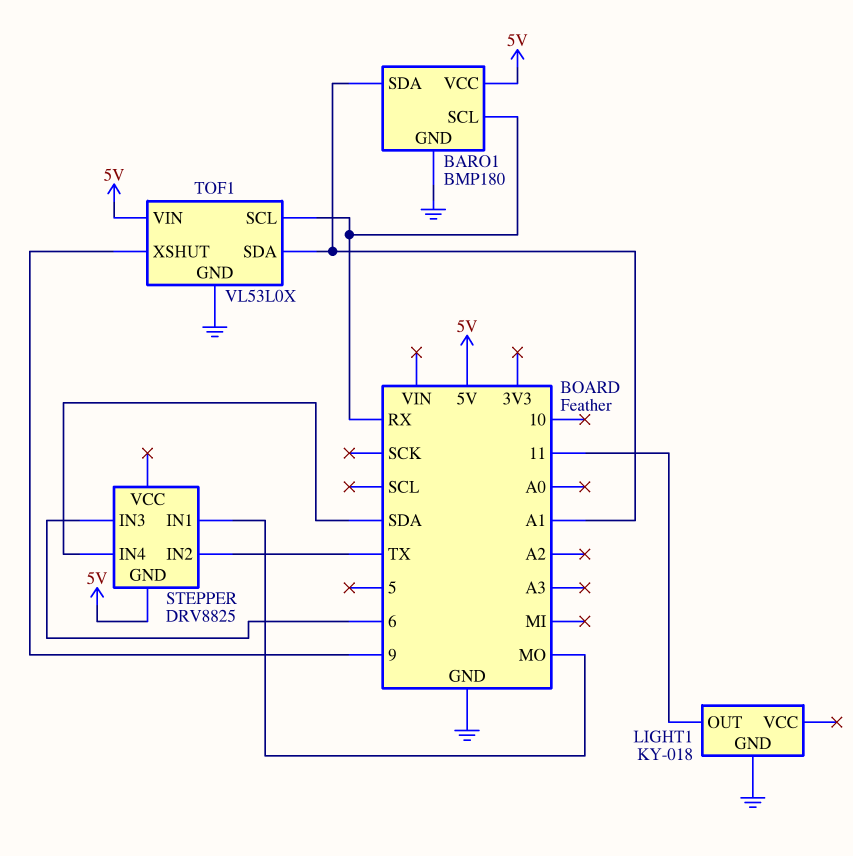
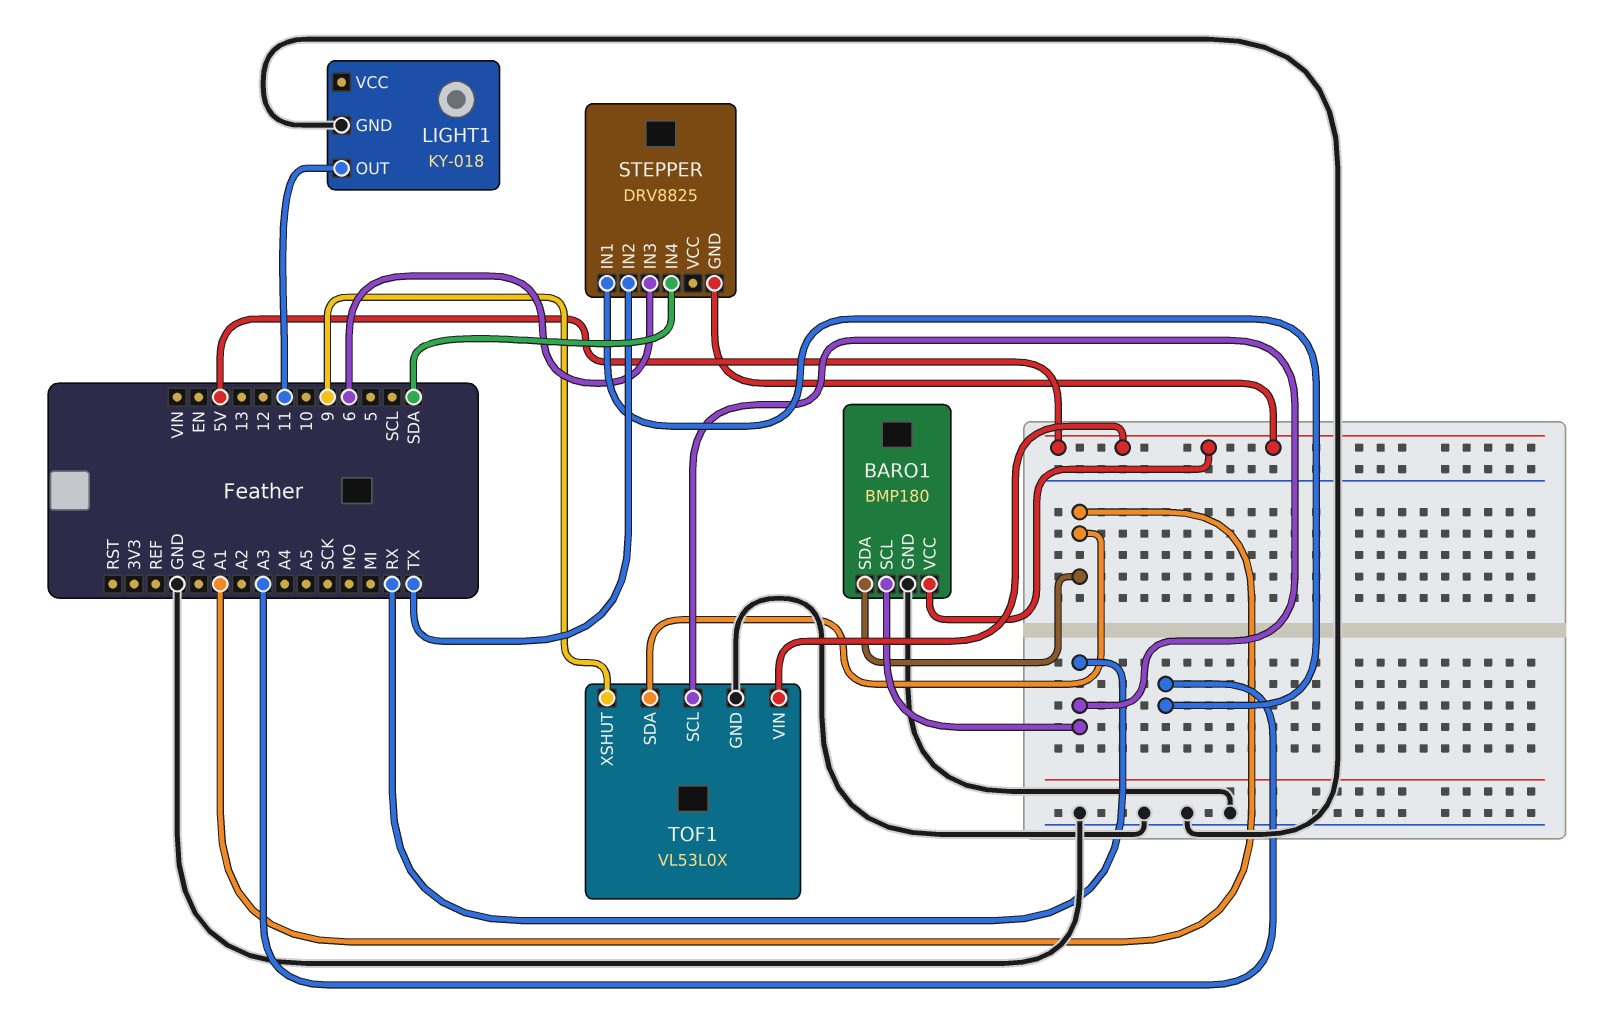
STEPPER pin IN1: MO -> A3

